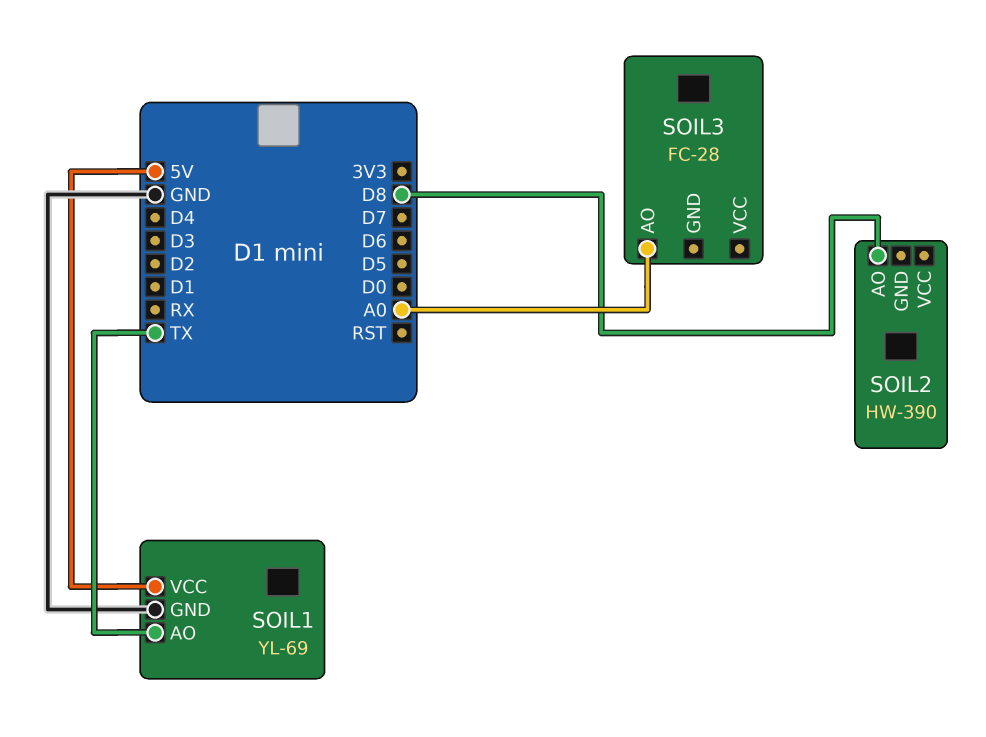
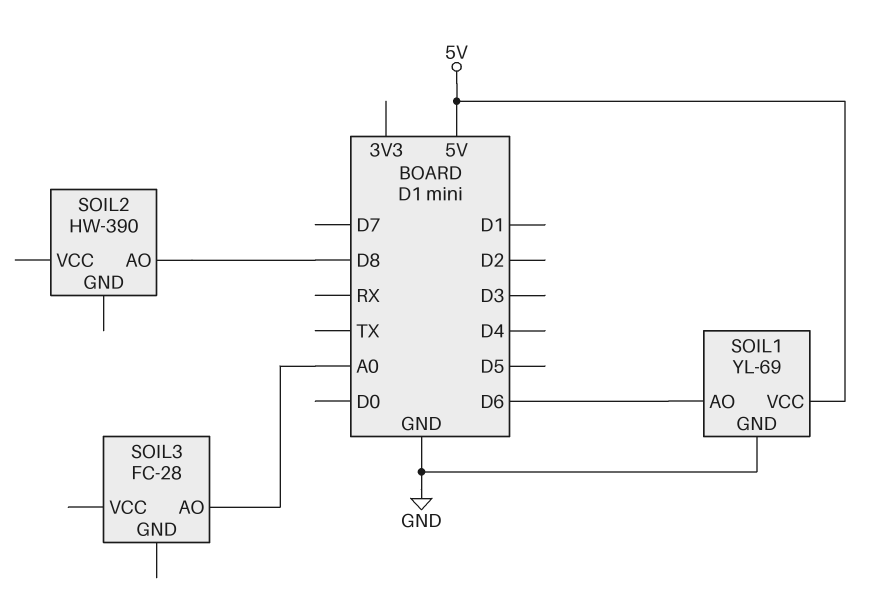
SOIL1 pin AO: TX -> D6

